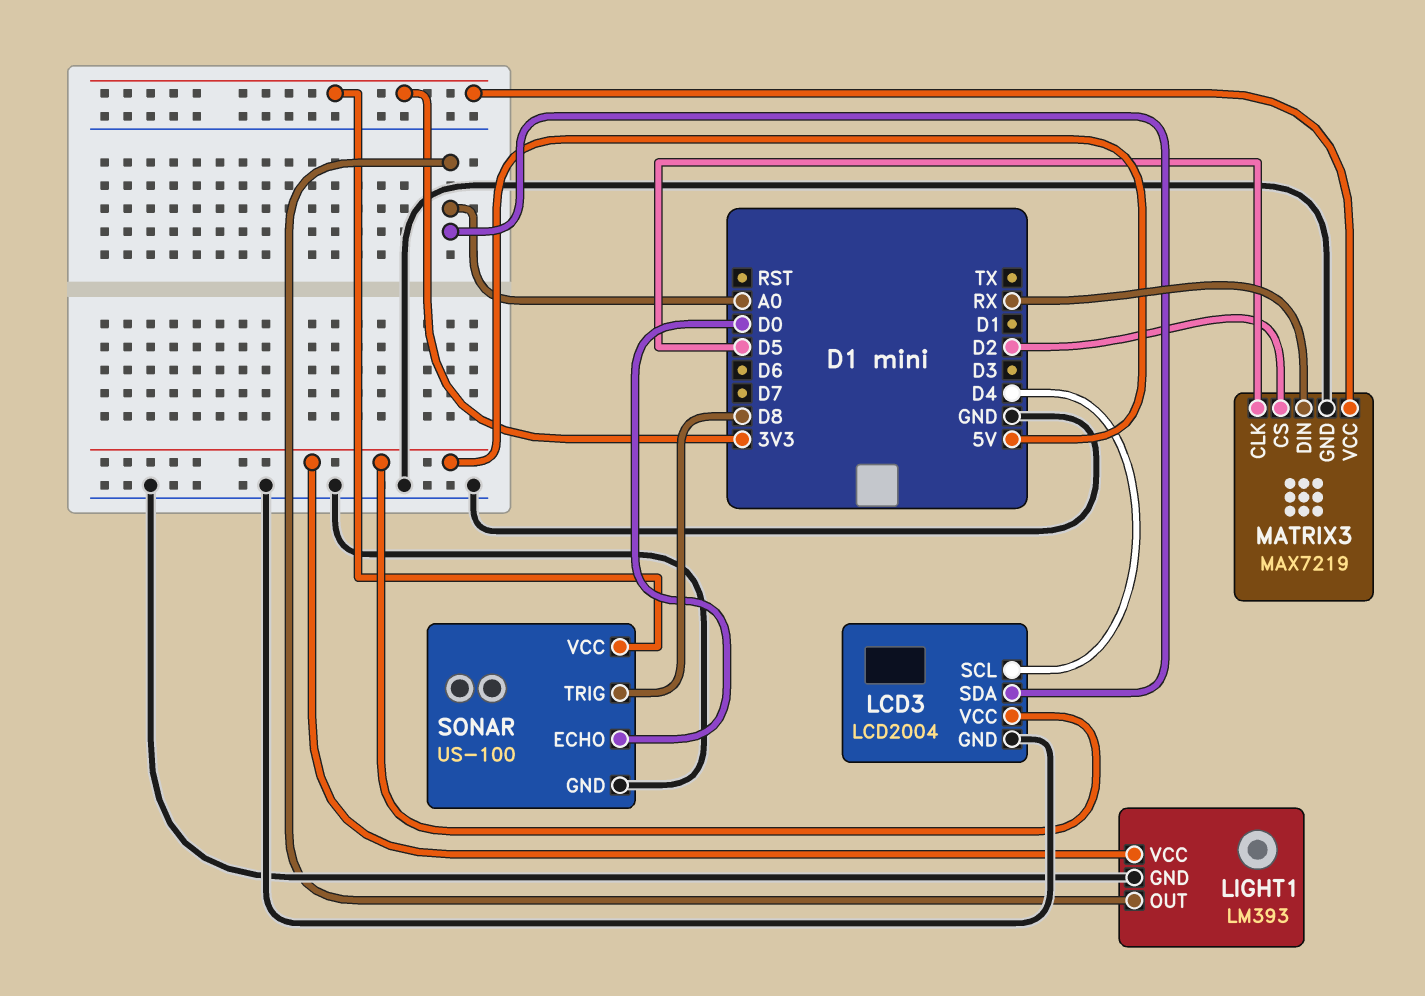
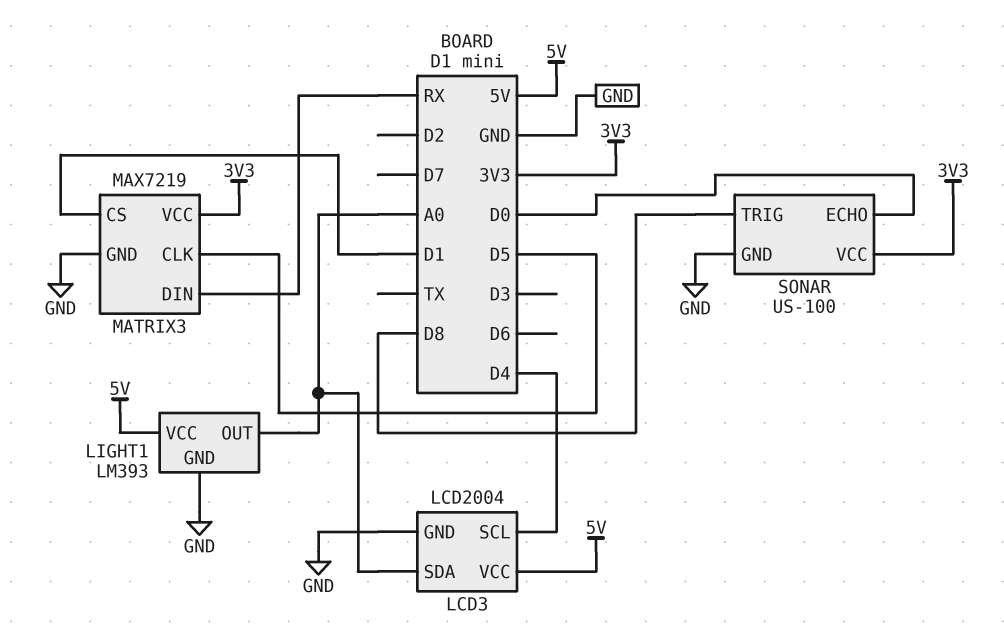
MATRIX3 pin CS: D2 -> D1

